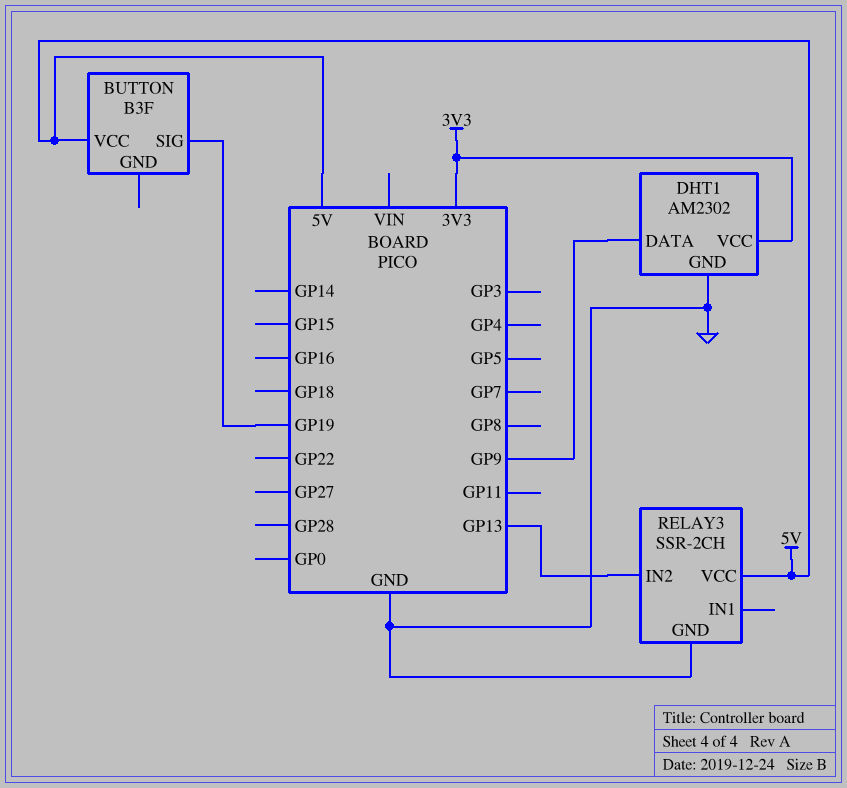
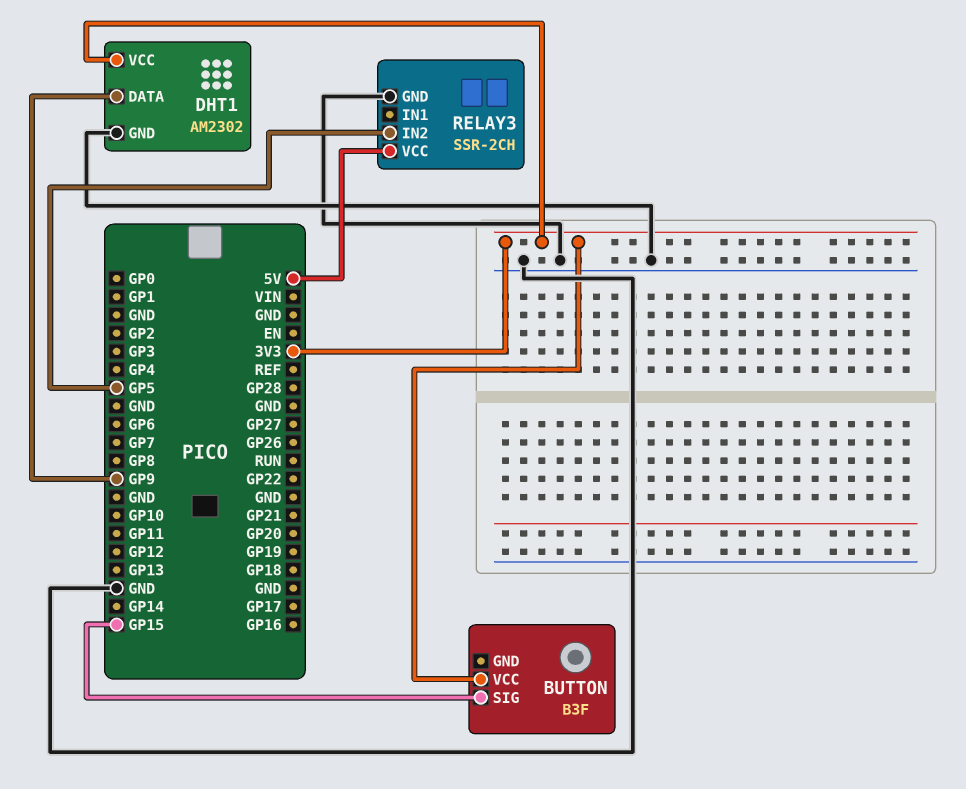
BUTTON pin SIG: GP19 -> GP15
BUTTON pin VCC: 5V -> 3V3
RELAY3 pin IN2: GP13 -> GP5

